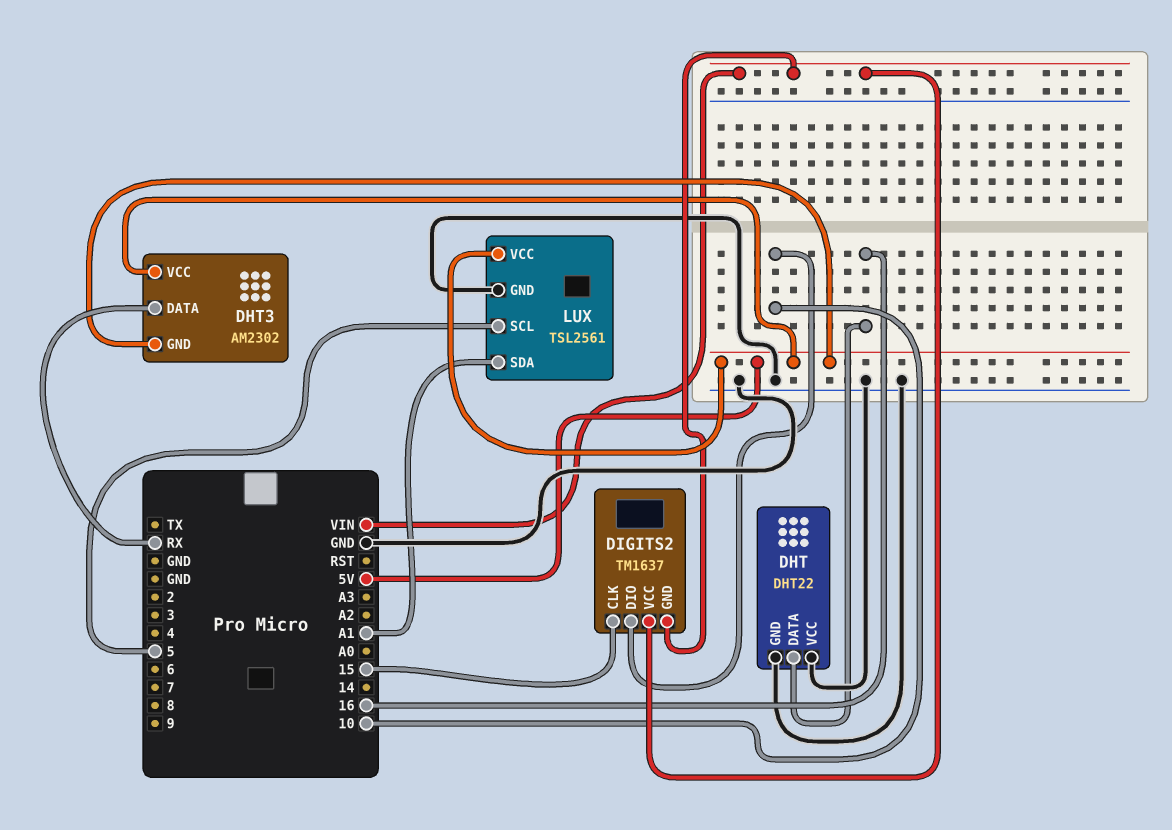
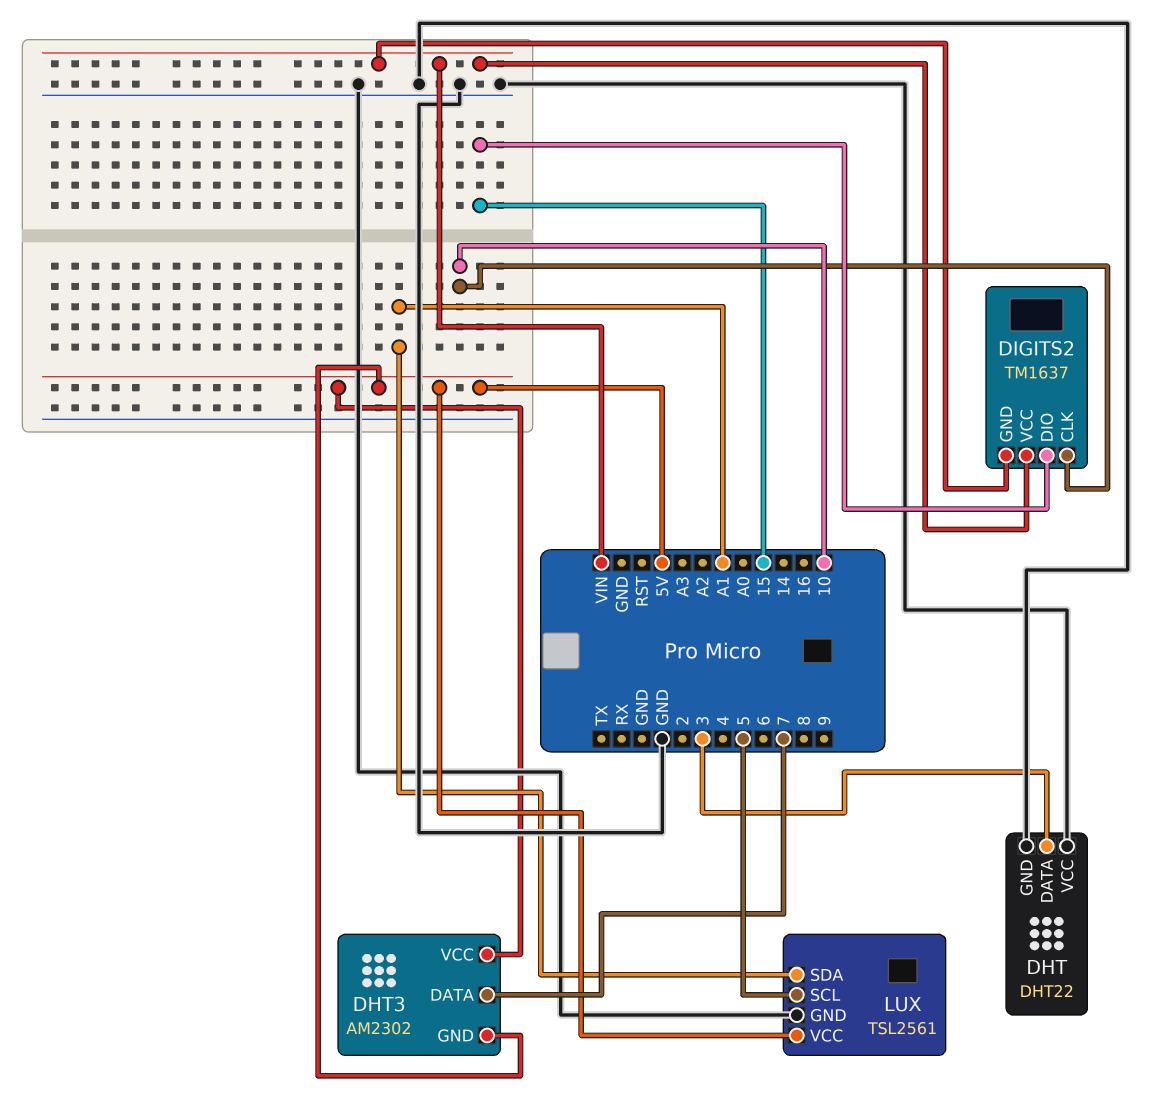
DHT pin DATA: 16 -> 3
DHT3 pin DATA: RX -> 7
DIGITS2 pin CLK: 15 -> 10
DIGITS2 pin DIO: 10 -> 15

